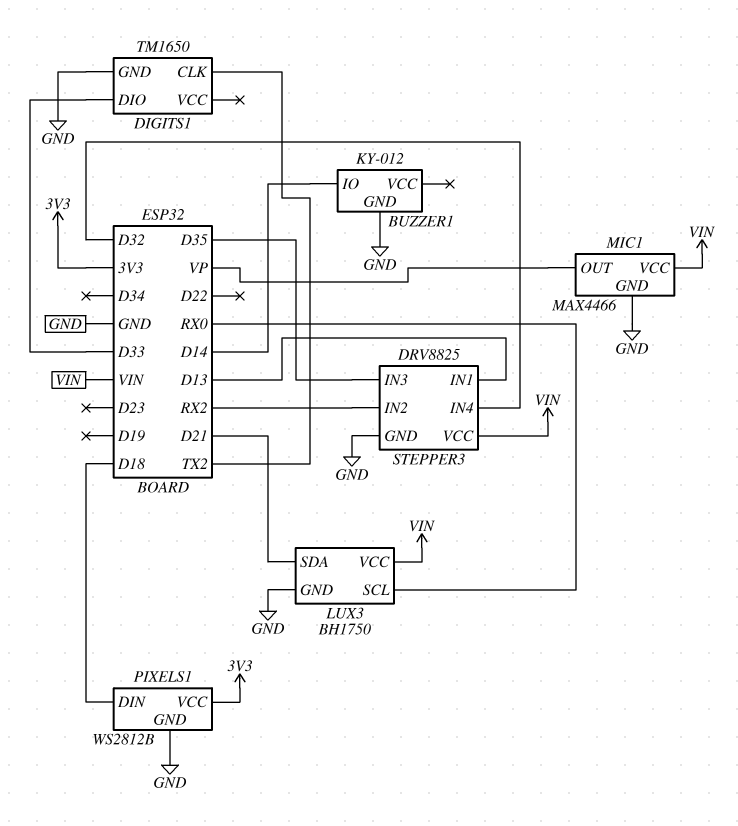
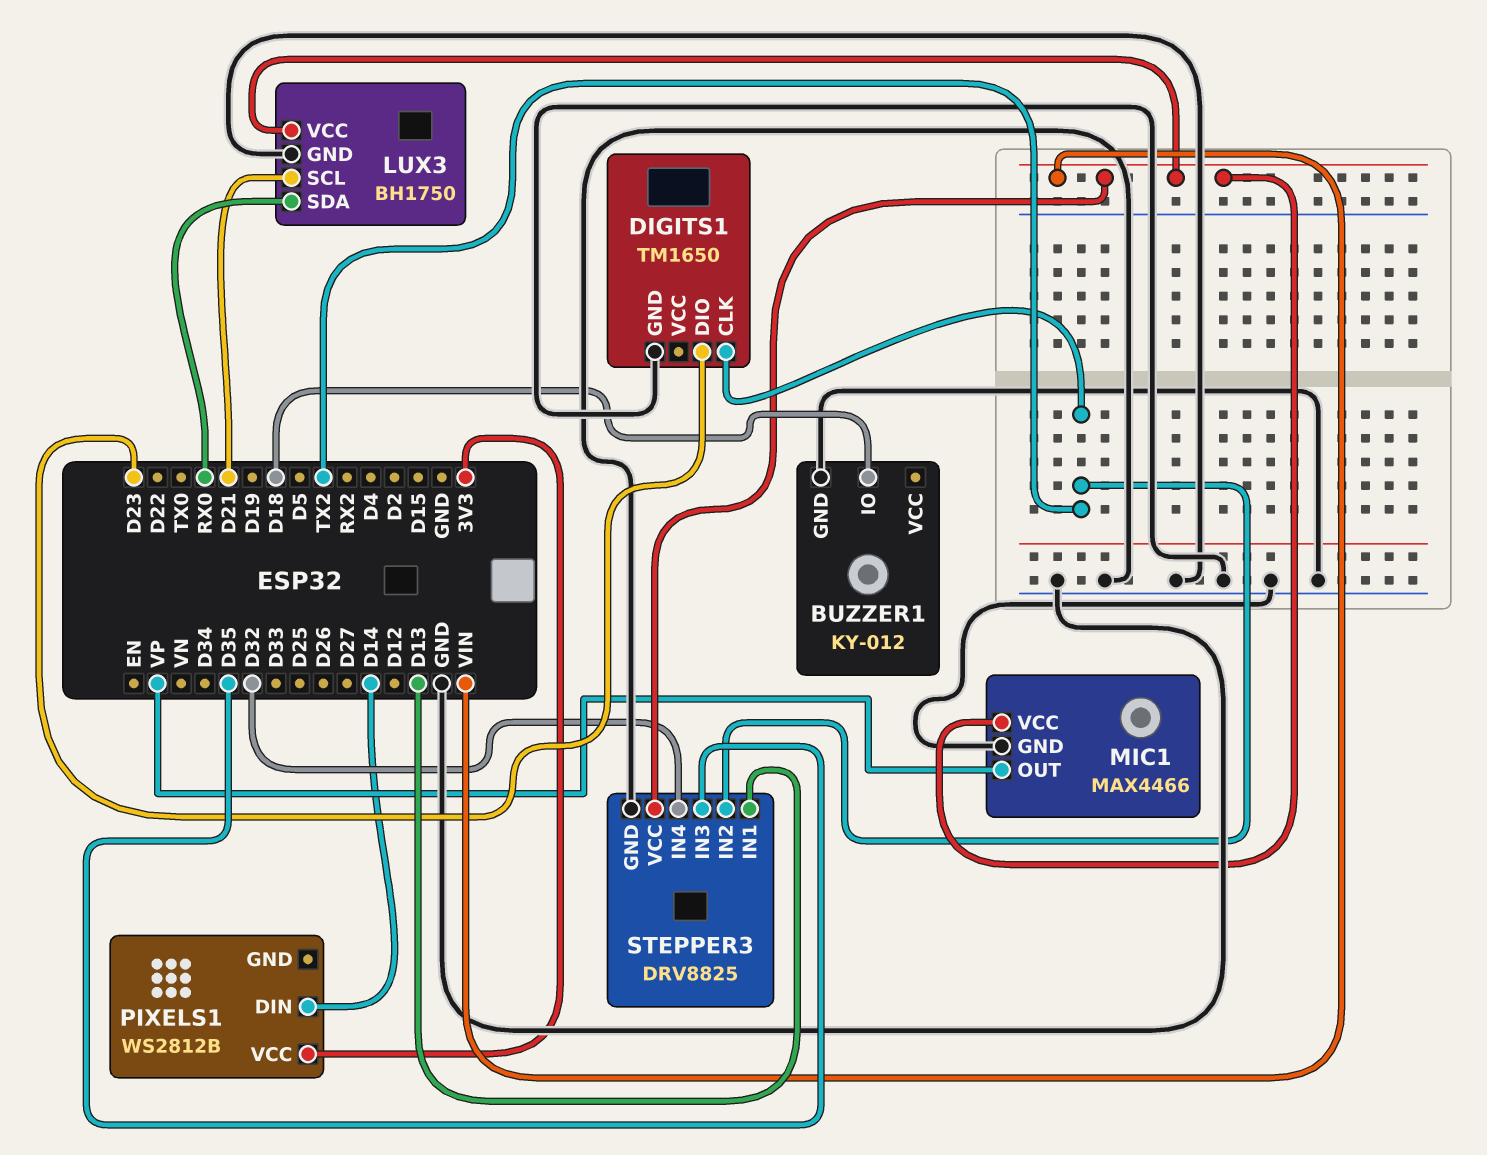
BUZZER1 pin IO: D14 -> D18
DIGITS1 pin DIO: D33 -> D23
LUX3 pin SCL: RX0 -> D21
LUX3 pin SDA: D21 -> RX0
PIXELS1 pin DIN: D18 -> D14
PIXELS1 pin GND: GND -> none
STEPPER3 pin IN2: RX2 -> TX2

